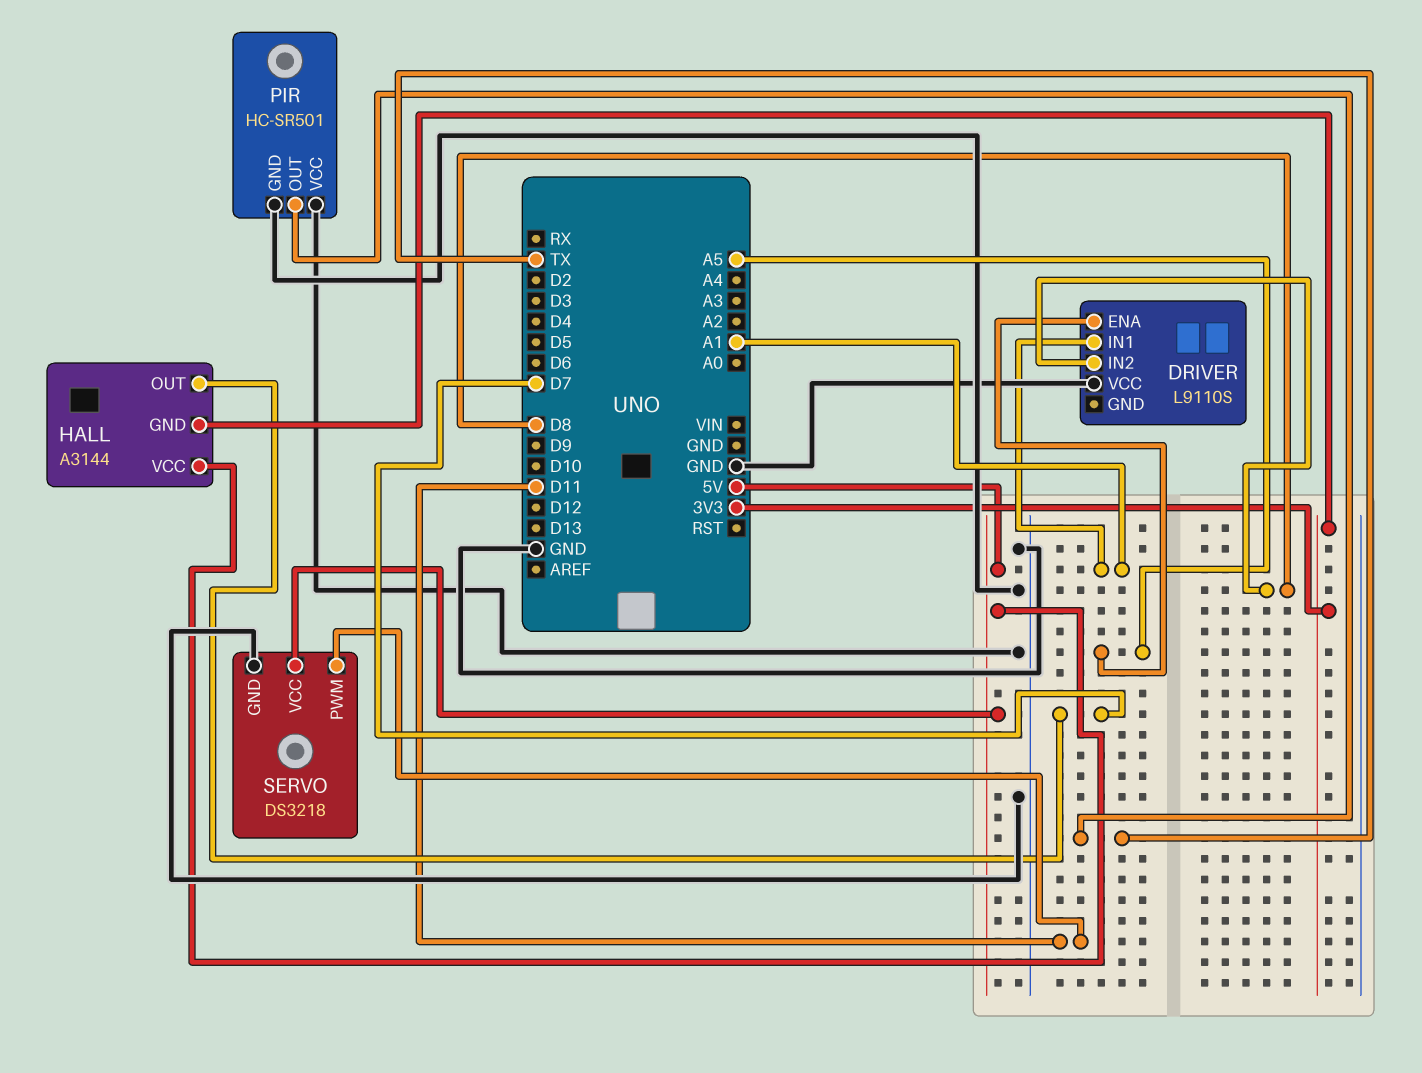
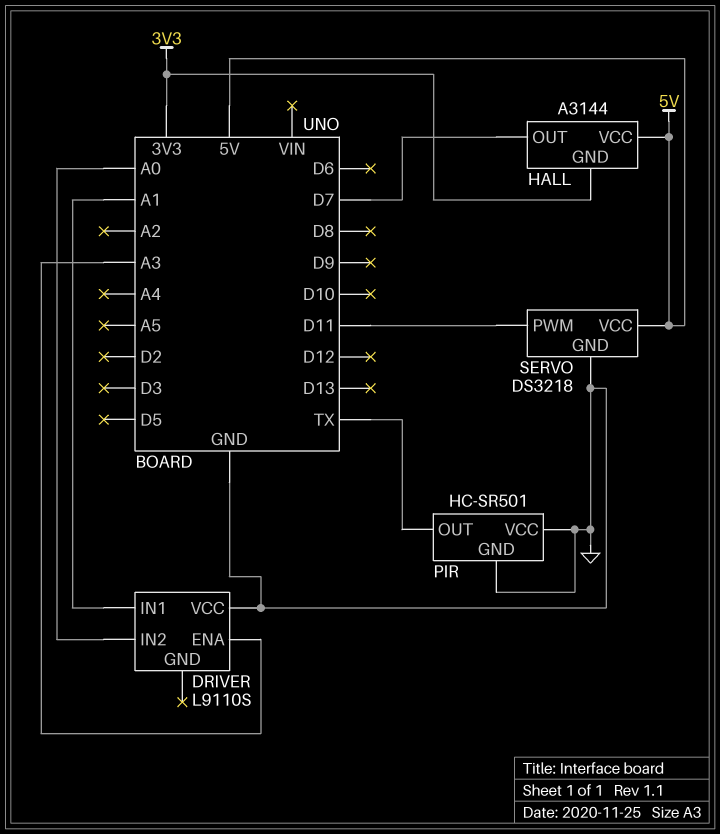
DRIVER pin ENA: A5 -> A3
DRIVER pin IN2: D8 -> A0

